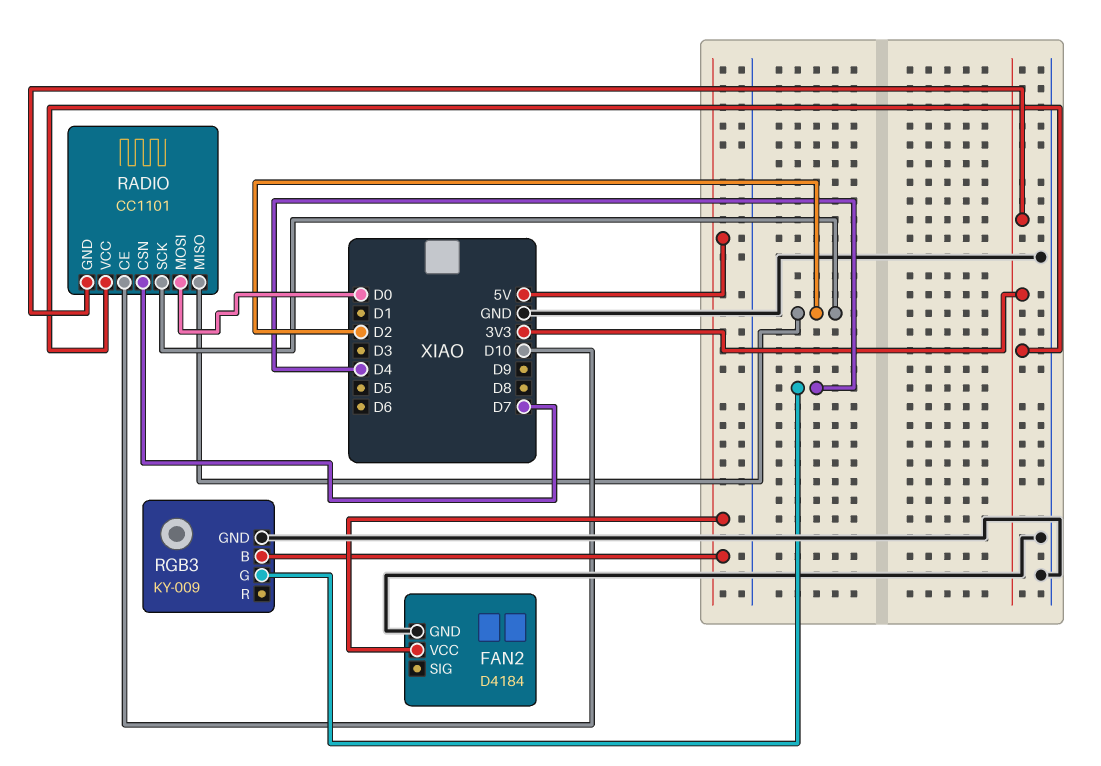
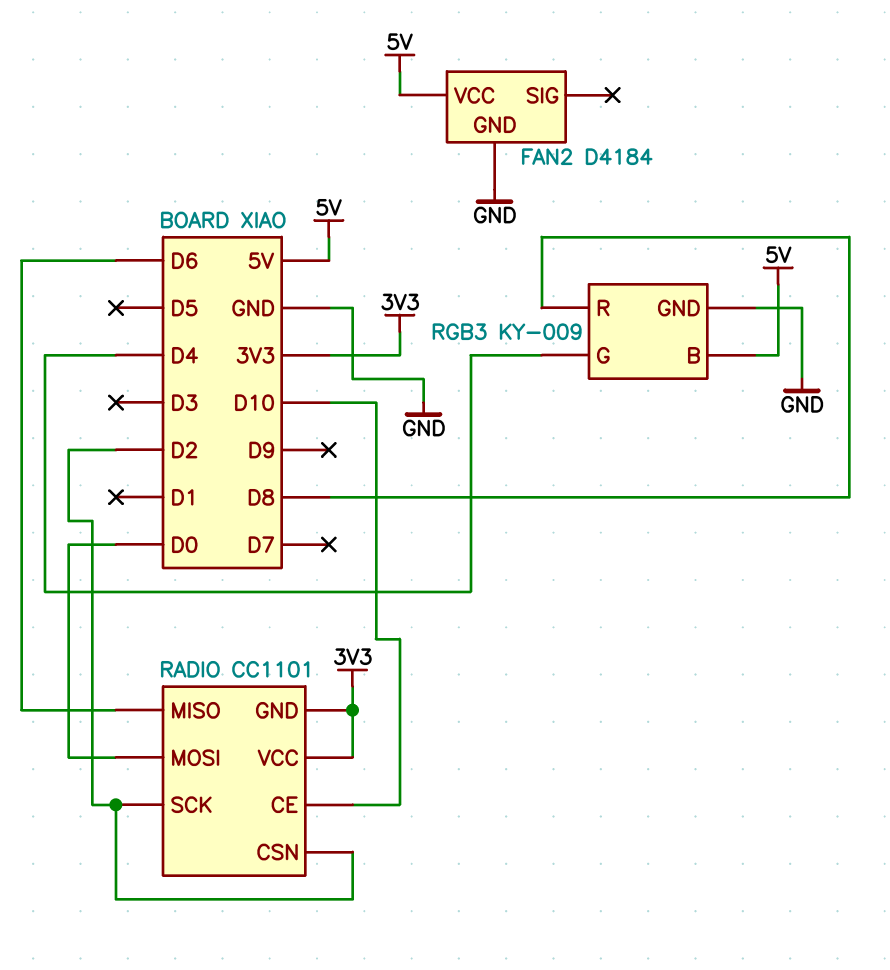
RADIO pin CSN: D7 -> D2
RADIO pin MISO: D2 -> D6
RGB3 pin R: none -> D8

